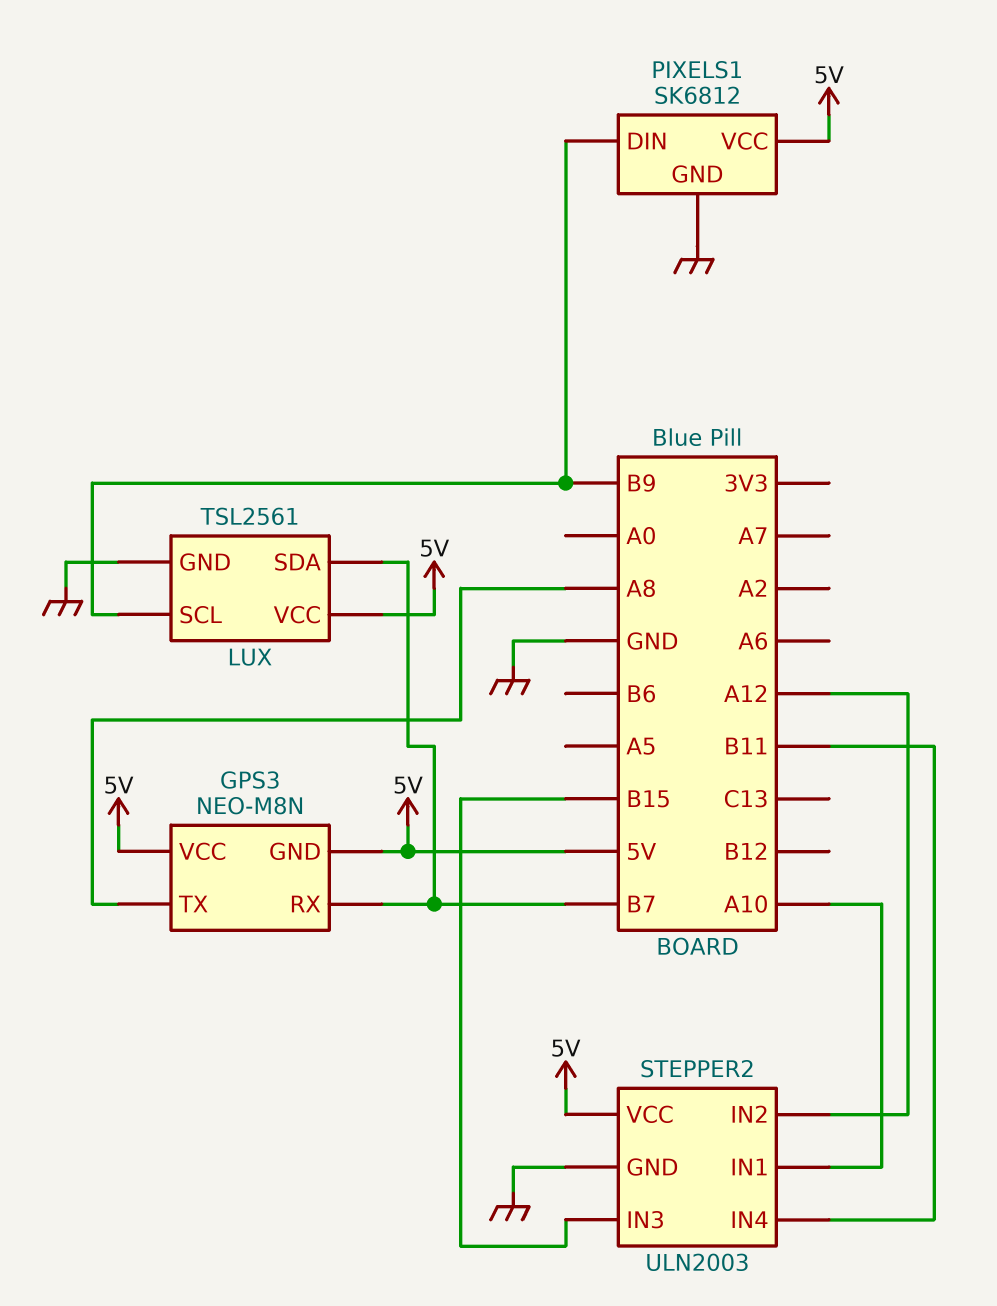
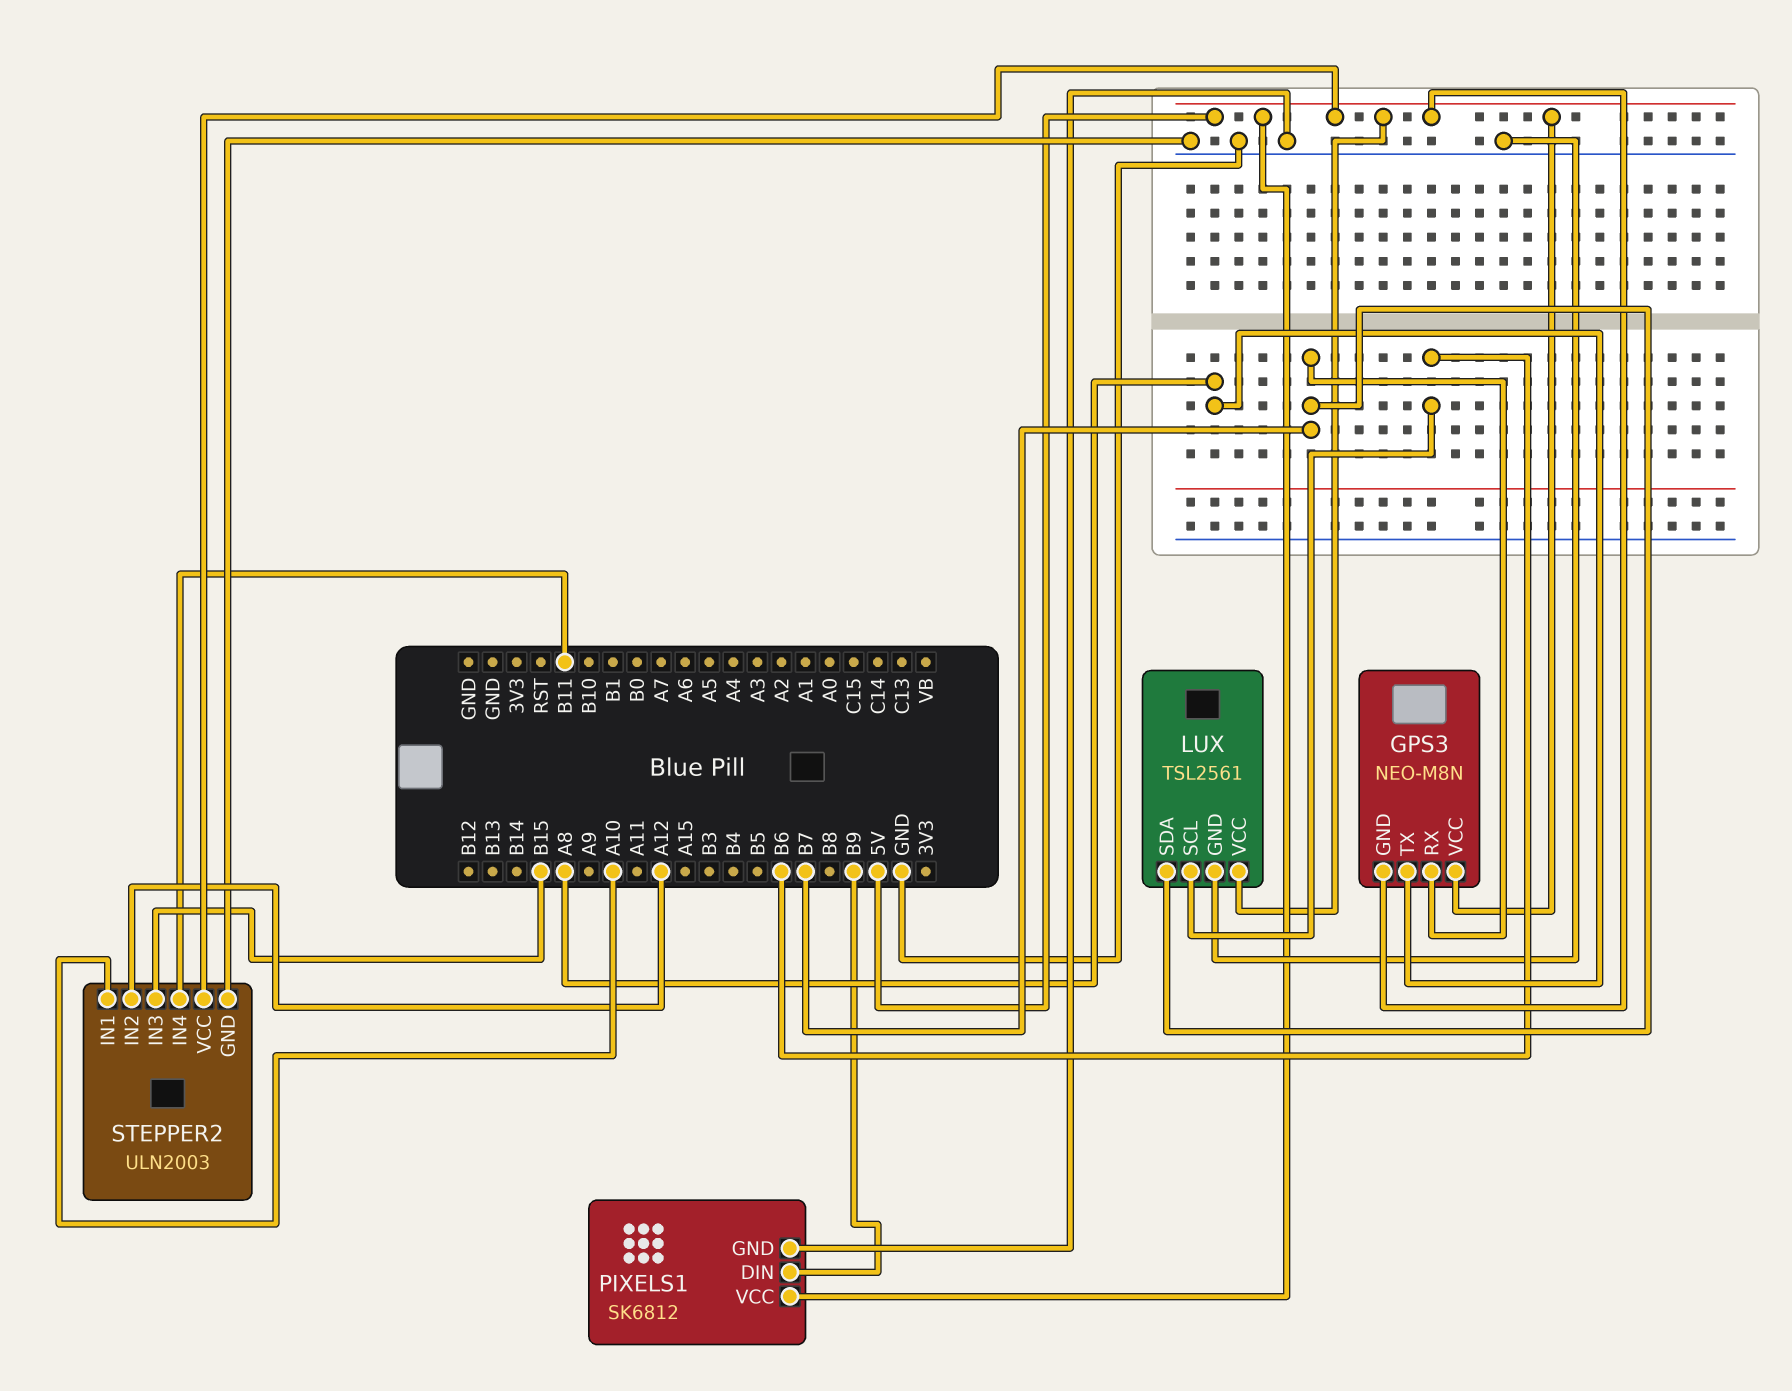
LUX pin SCL: B9 -> B6

